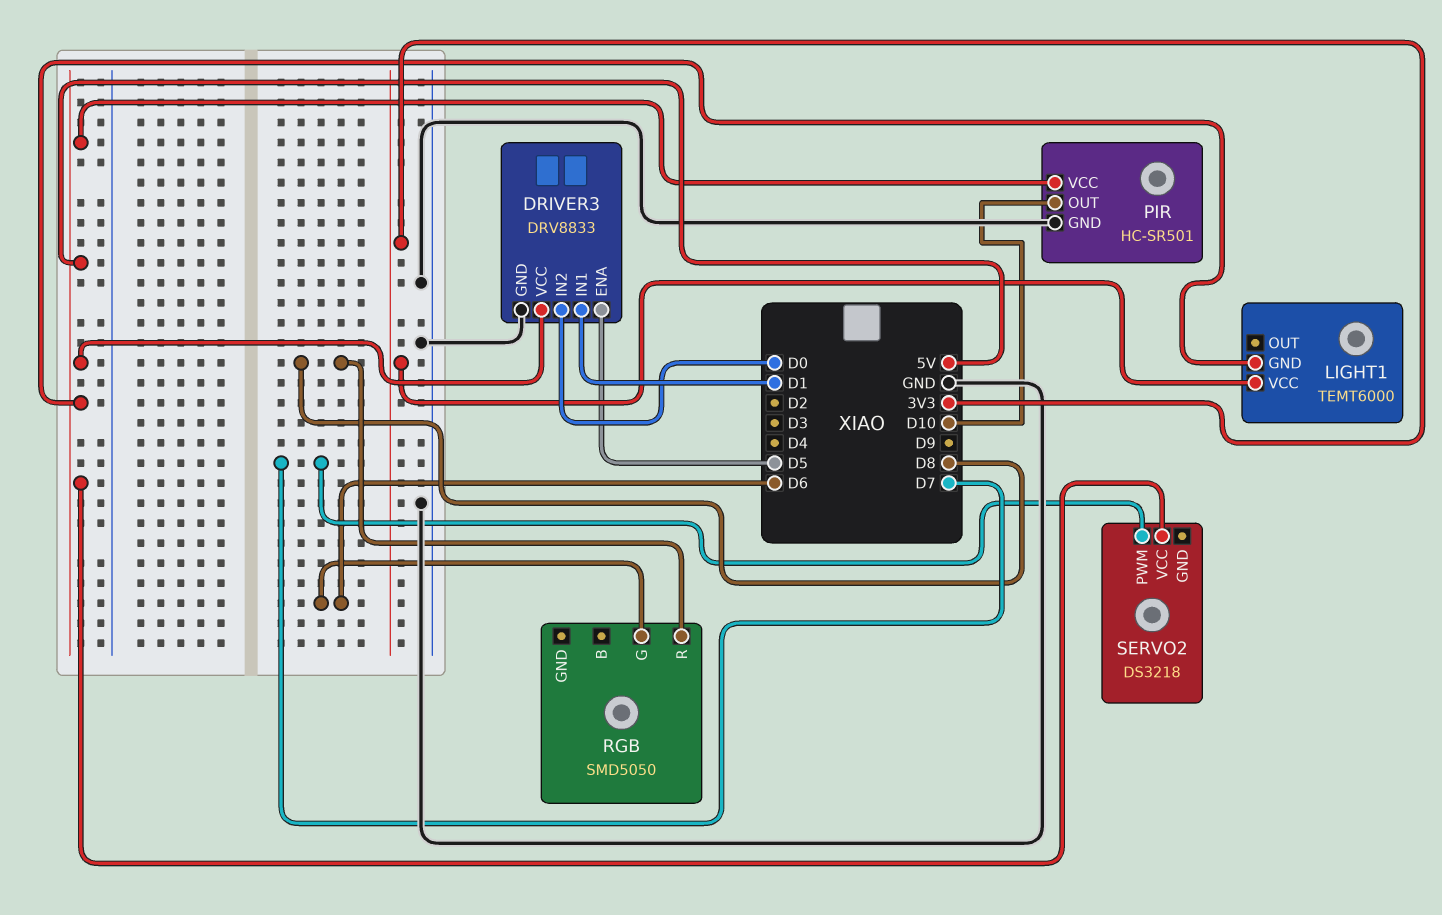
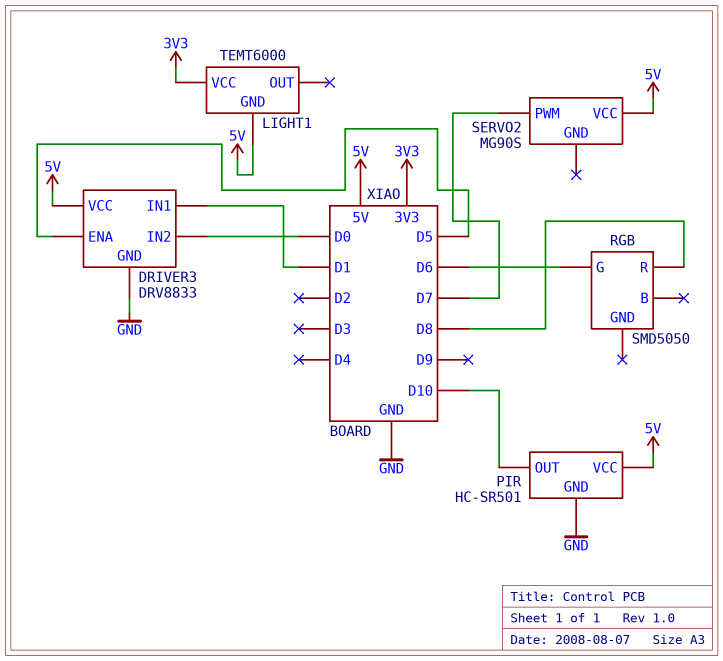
SERVO2: DS3218 -> MG90S

